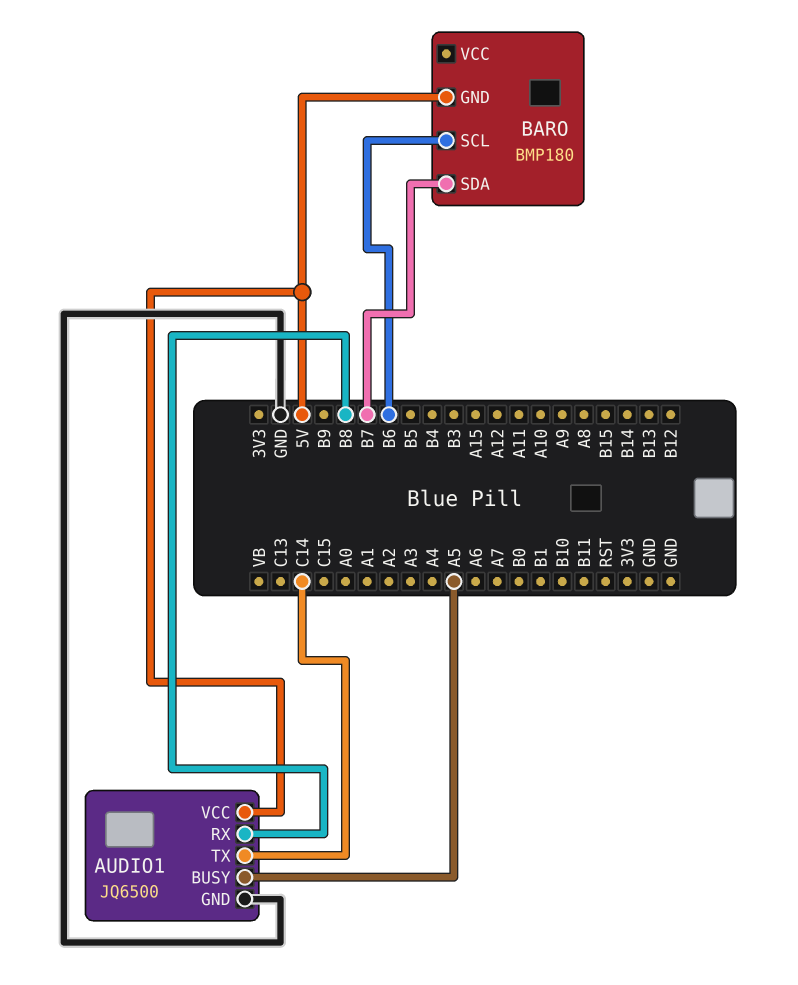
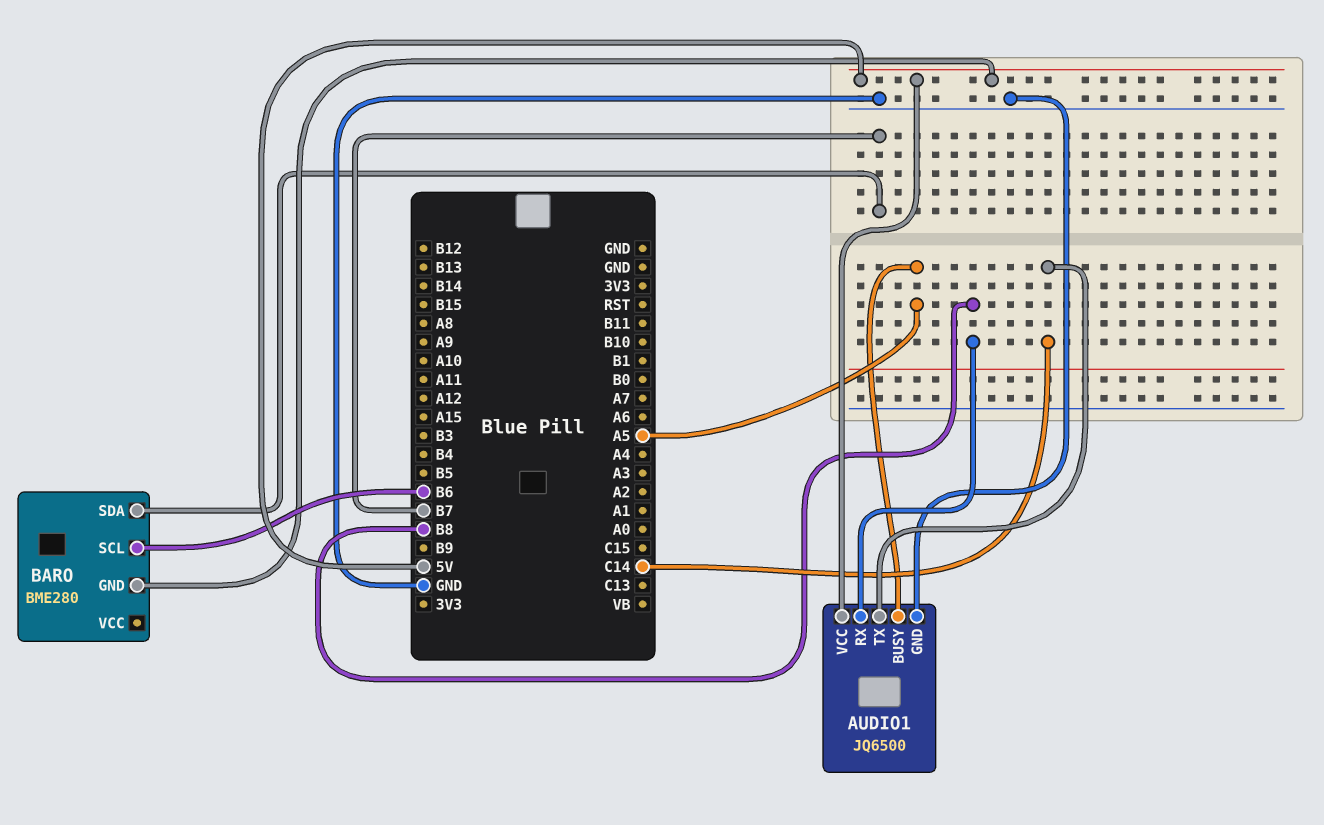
BARO: BMP180 -> BME280

